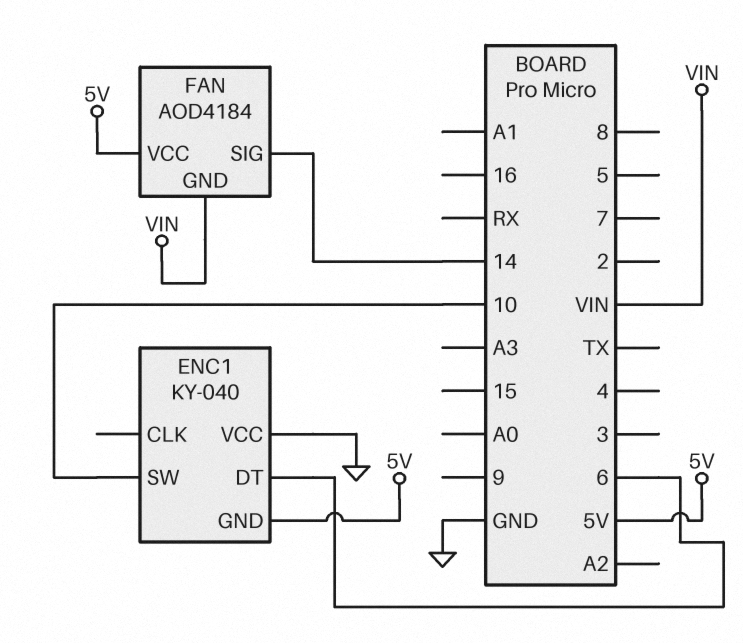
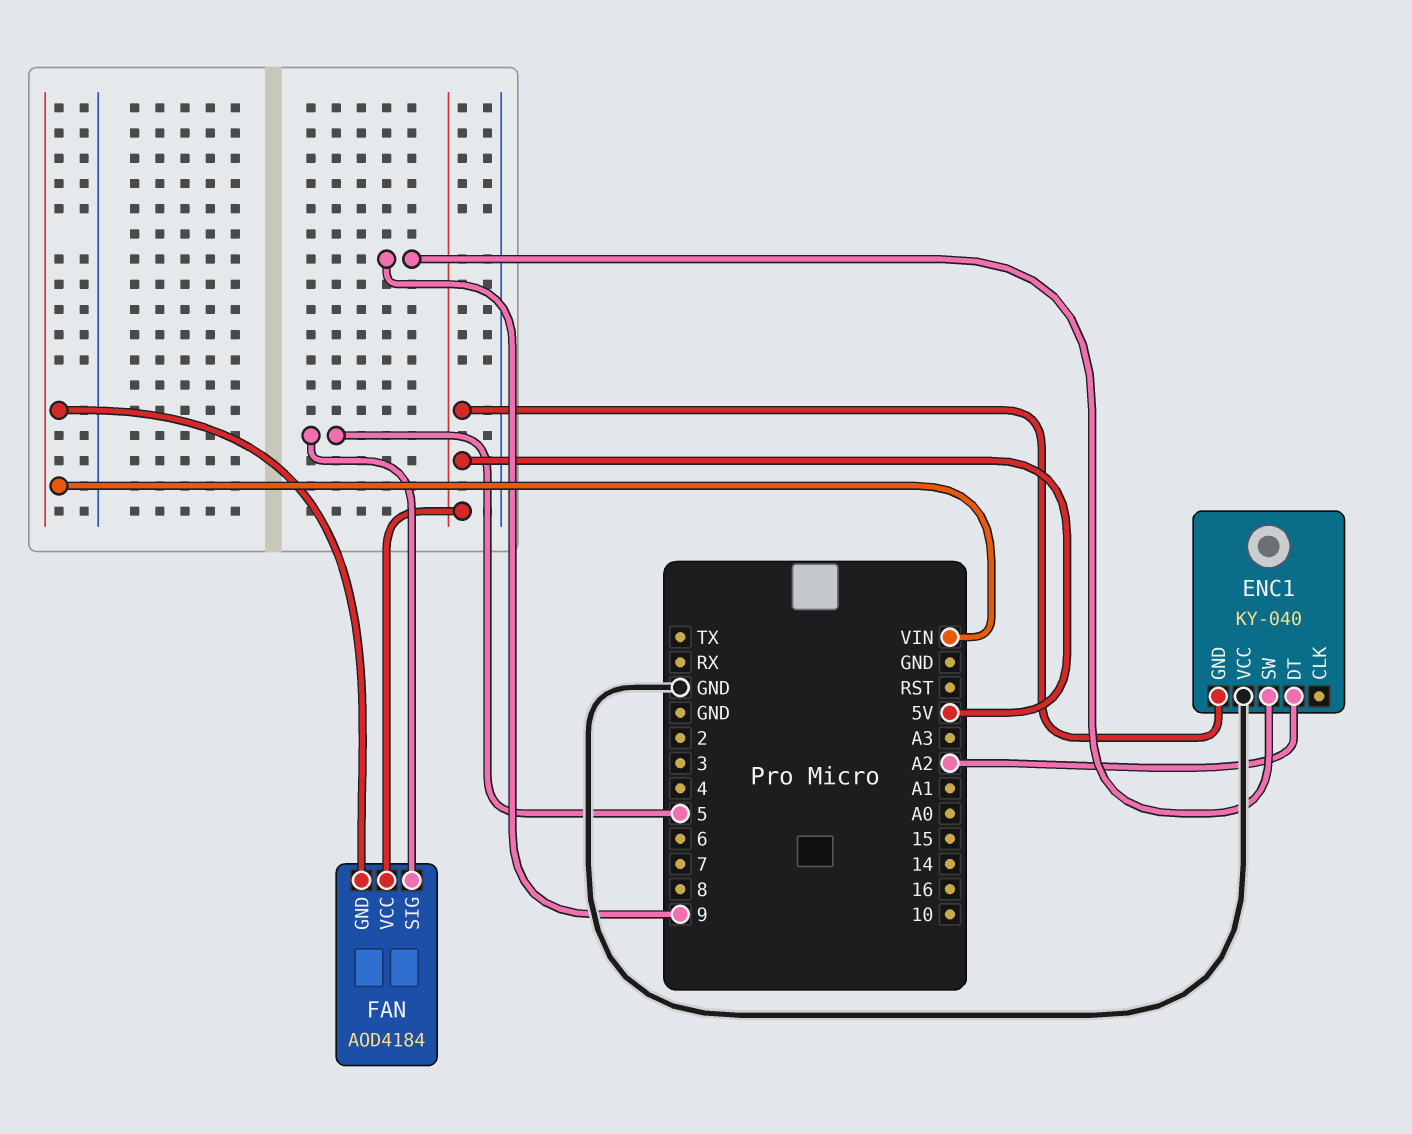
ENC1 pin DT: 6 -> A2
ENC1 pin SW: 10 -> 9
FAN pin SIG: 14 -> 5

